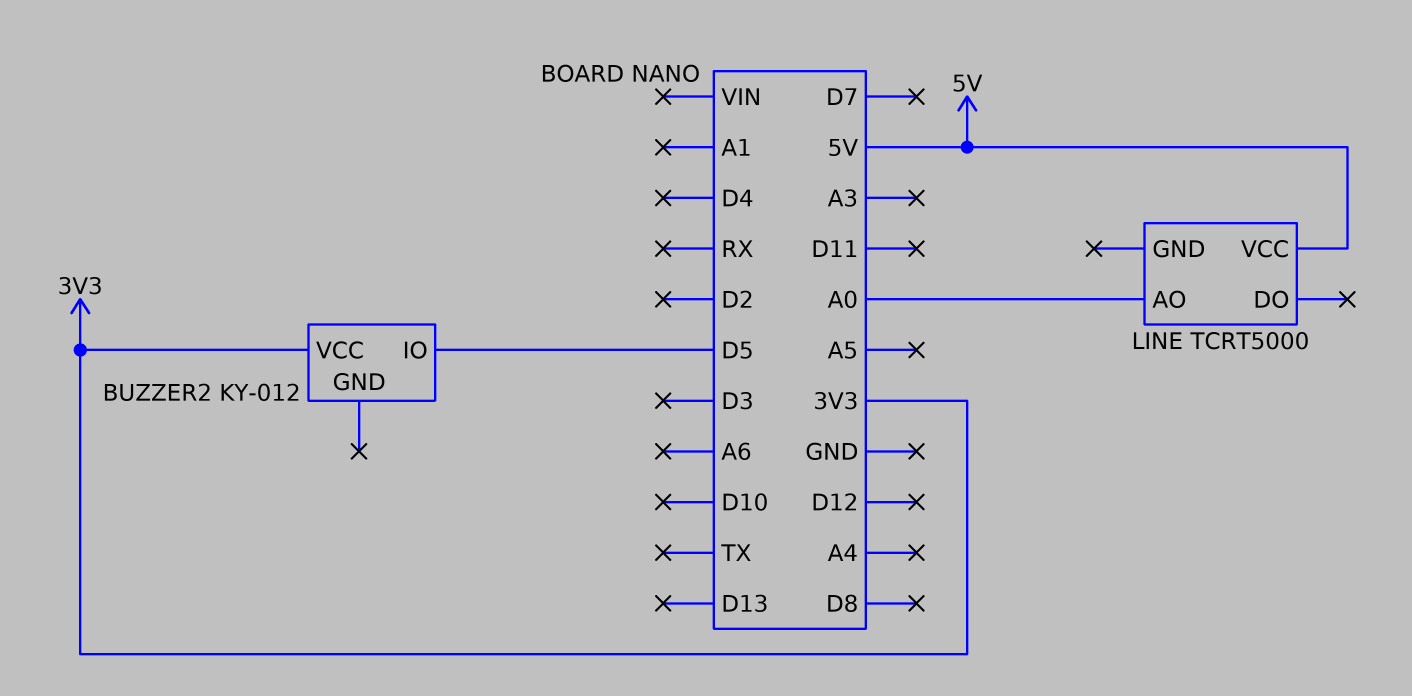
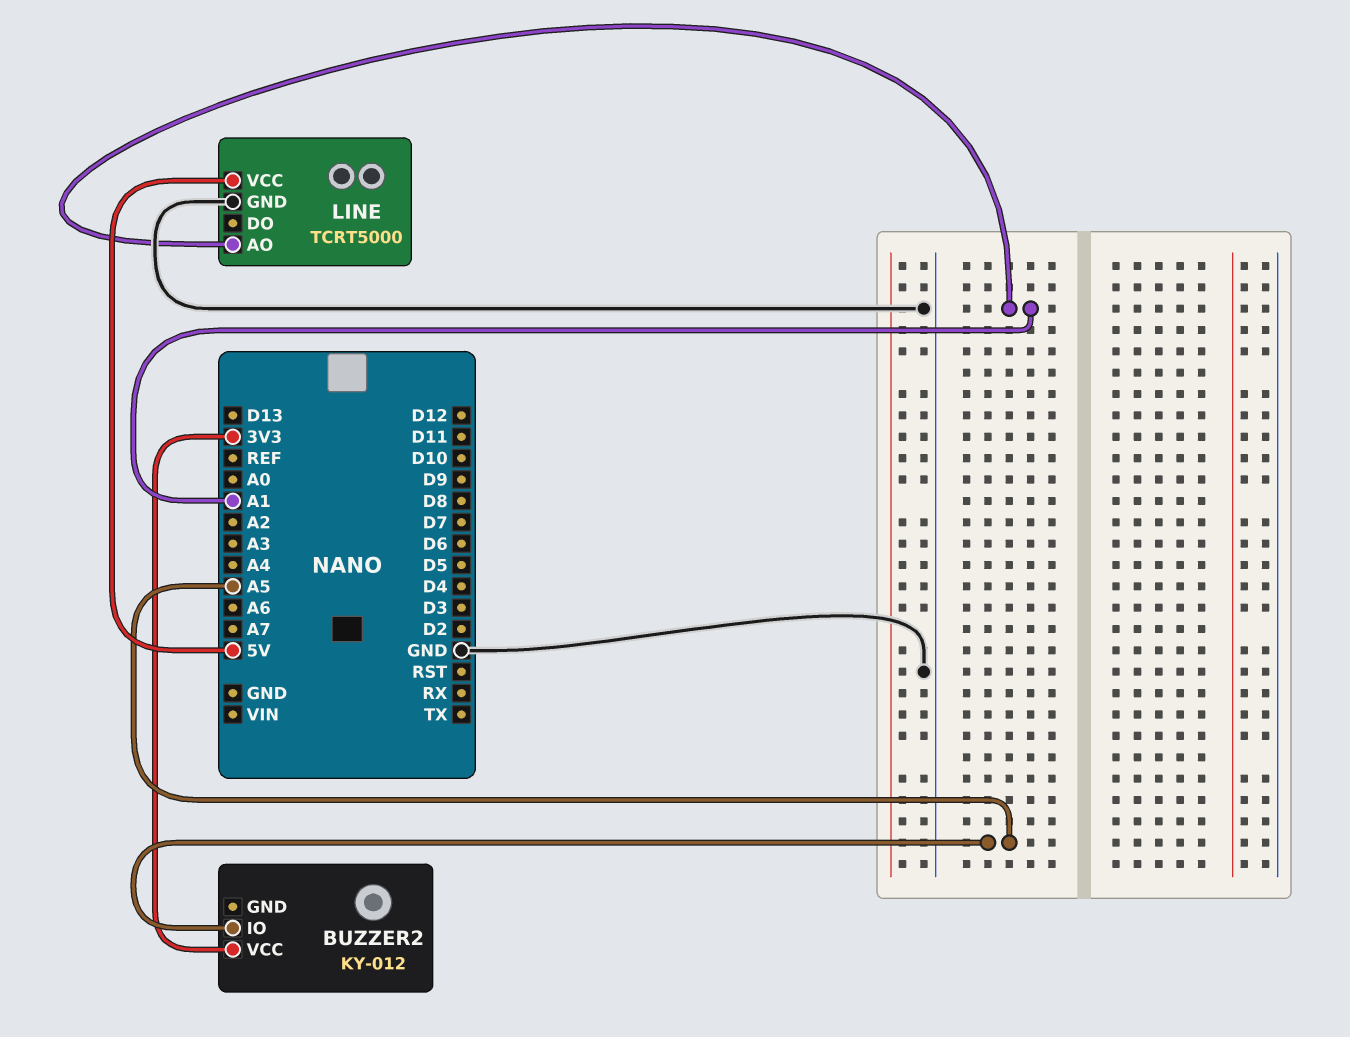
BUZZER2 pin IO: D5 -> A5
LINE pin AO: A0 -> A1
LINE pin GND: none -> GND

